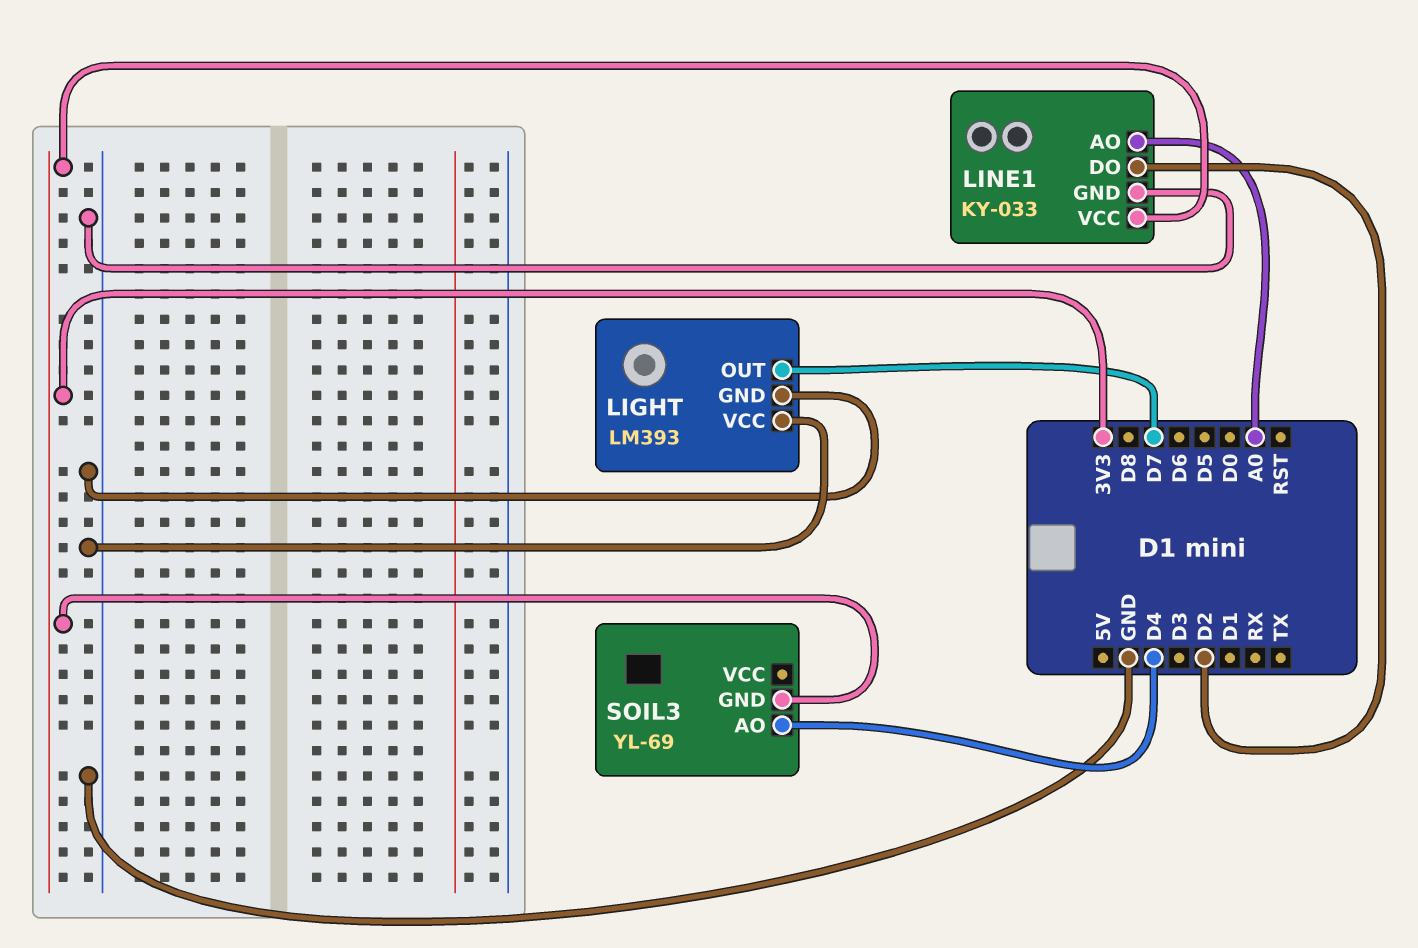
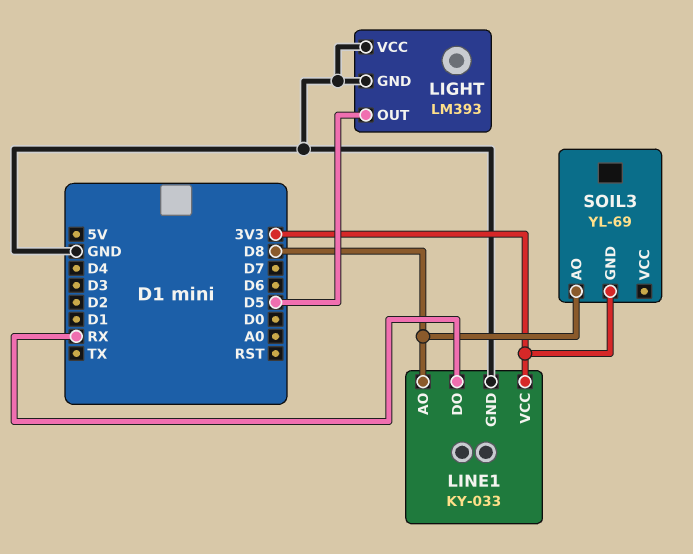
LIGHT pin OUT: D7 -> D5
LINE1 pin AO: A0 -> D8
LINE1 pin DO: D2 -> RX
SOIL3 pin AO: D4 -> D8

